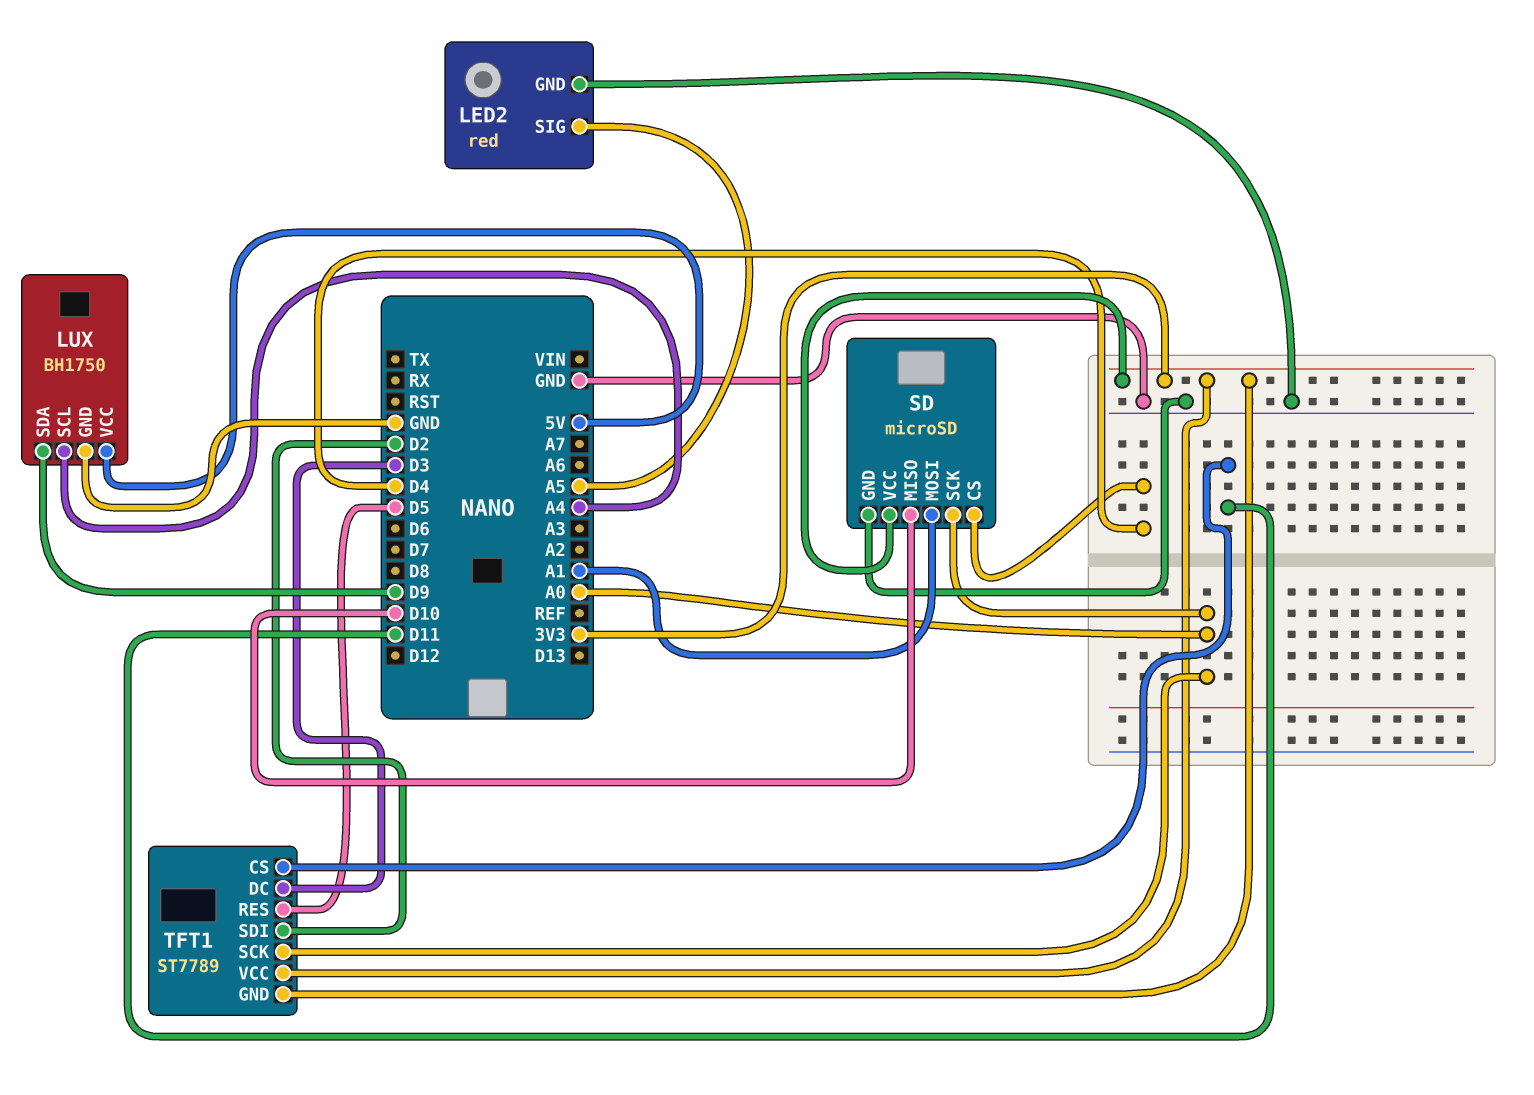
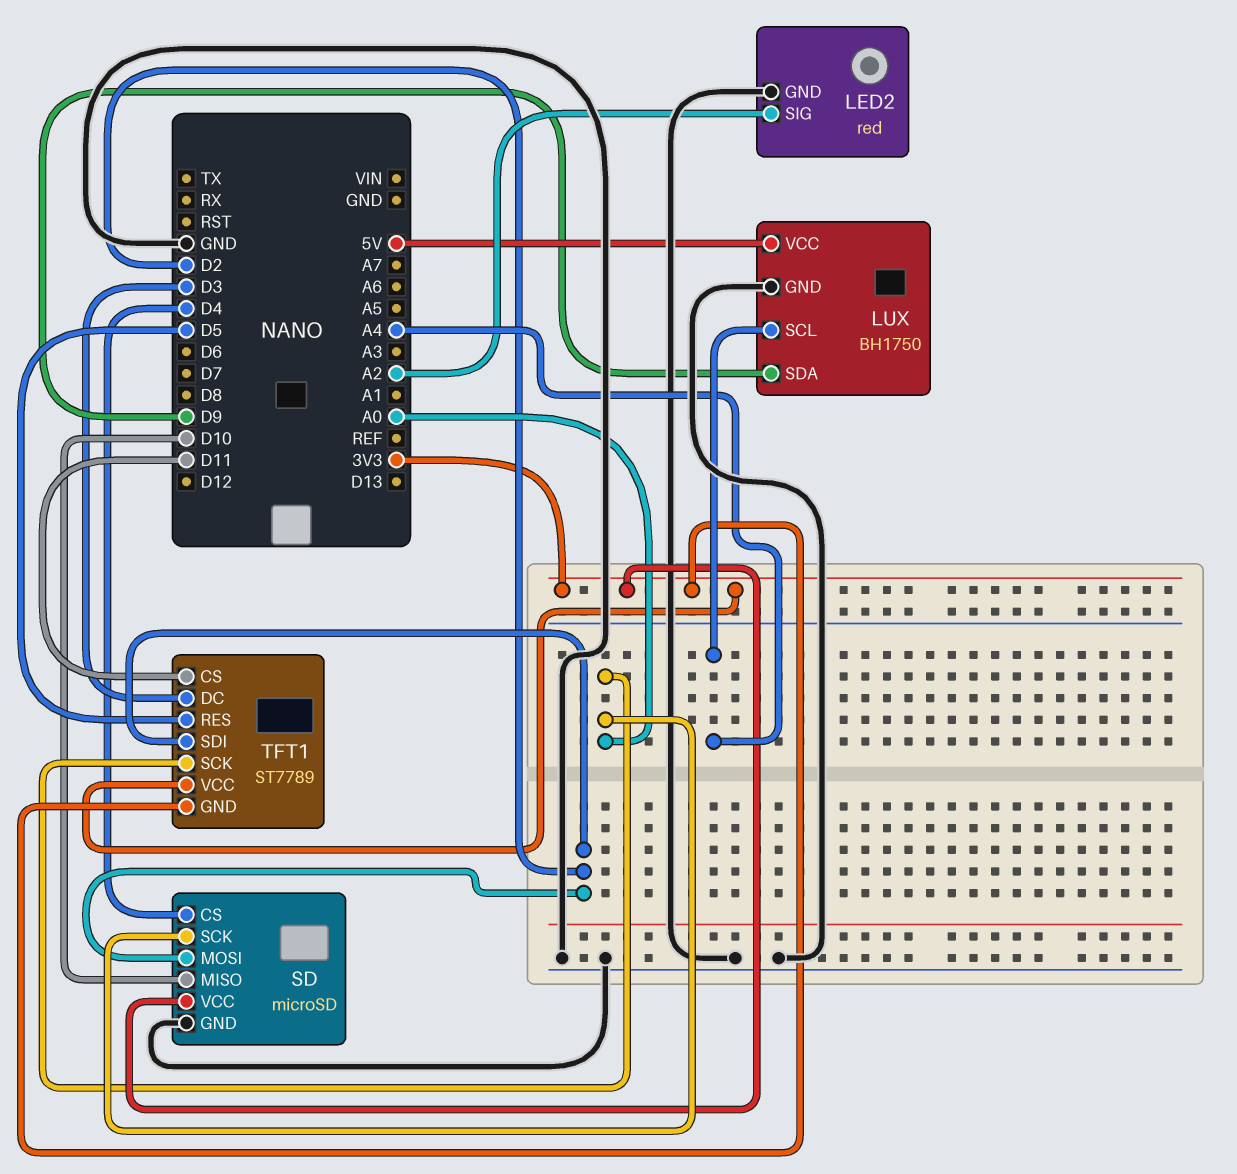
LED2 pin SIG: A5 -> A2
SD pin MOSI: A1 -> D2

